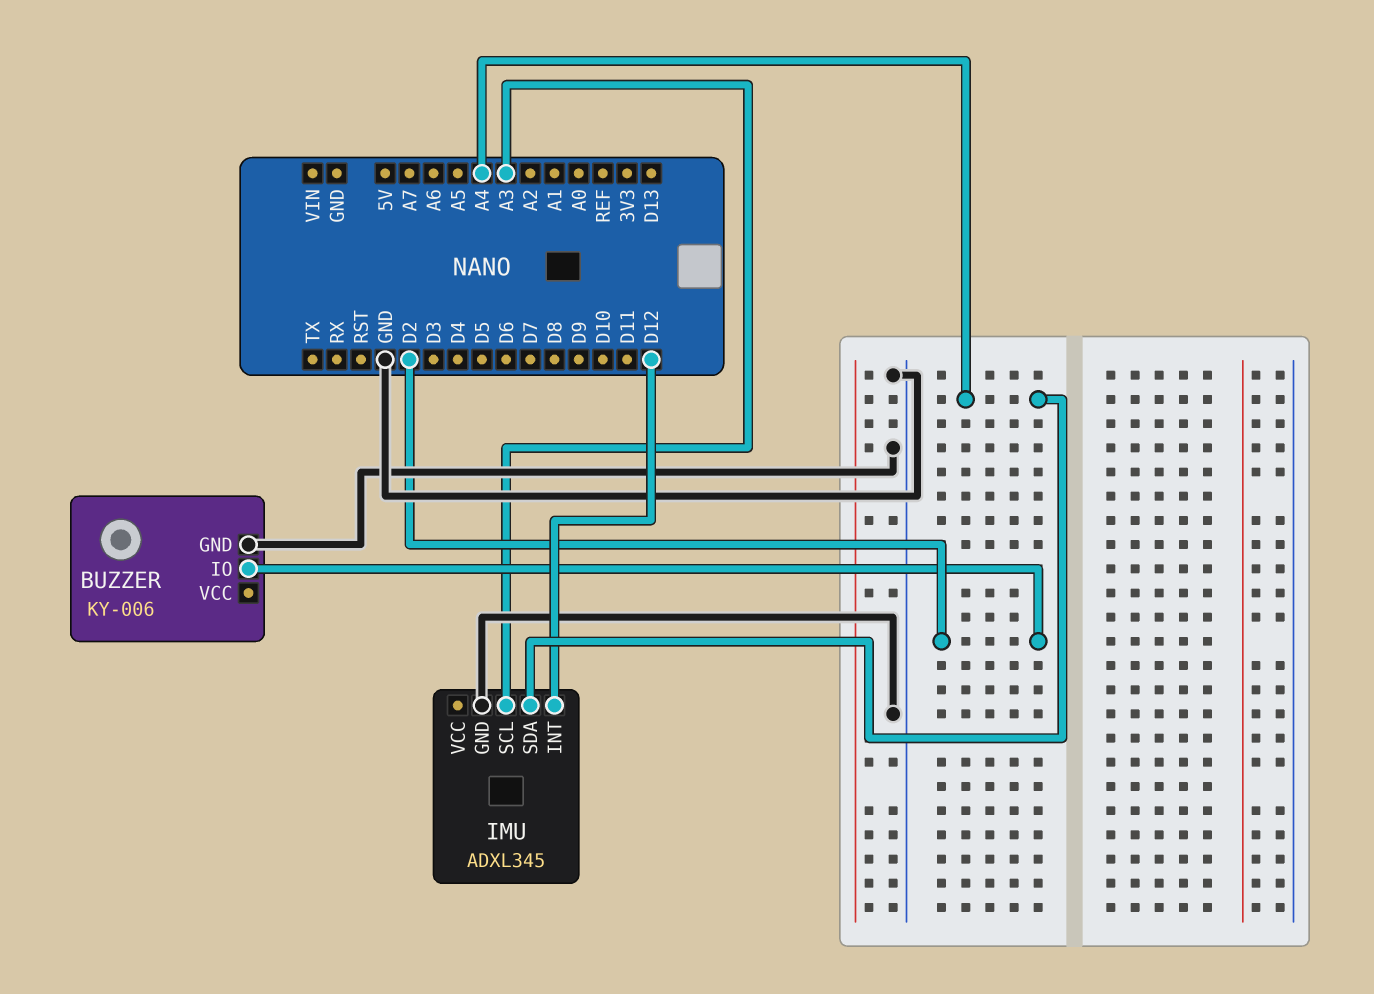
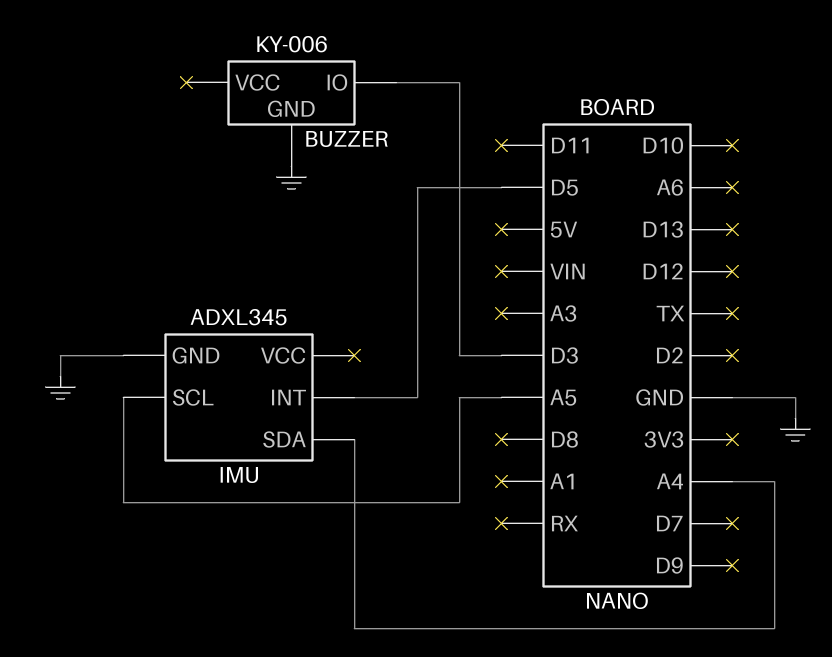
BUZZER pin IO: D2 -> D3
IMU pin INT: D12 -> D5
IMU pin SCL: A3 -> A5

